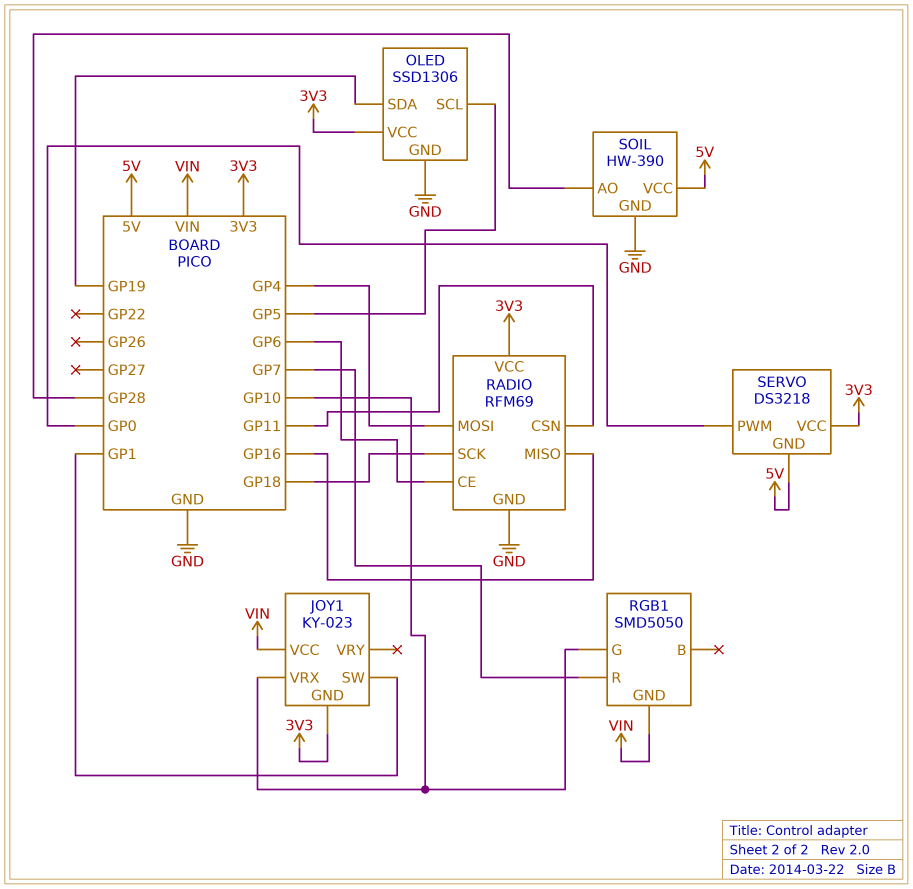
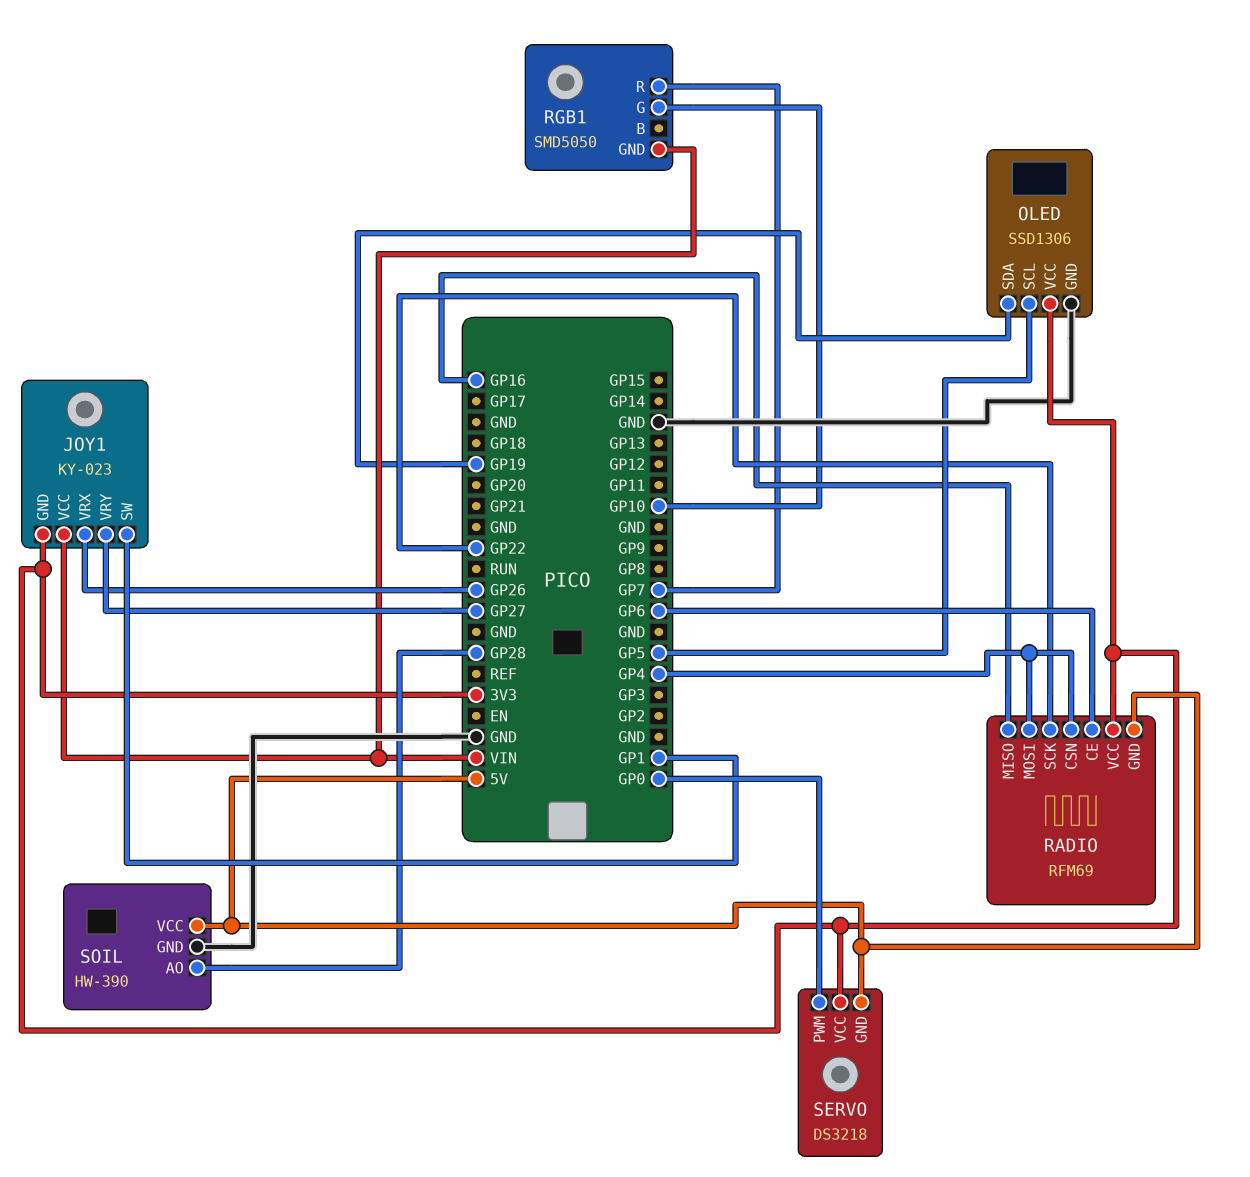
JOY1 pin VRX: GP10 -> GP26
JOY1 pin VRY: none -> GP27
RADIO pin CSN: GP11 -> GP4
RADIO pin GND: GND -> 5V
RADIO pin SCK: GP18 -> GP22

